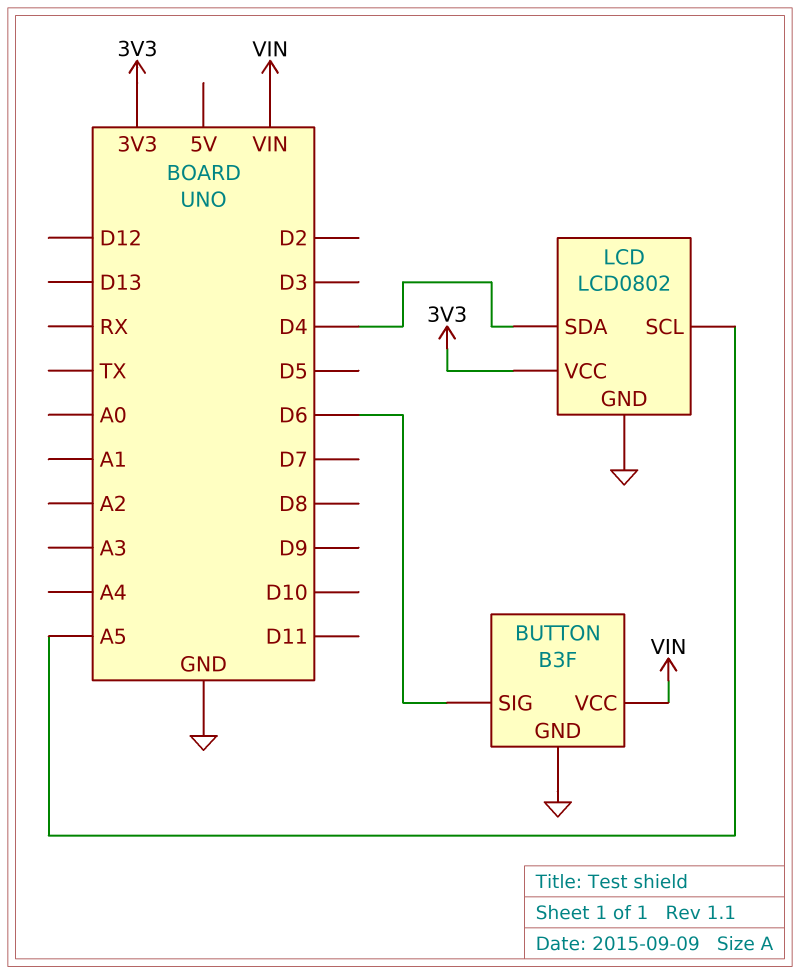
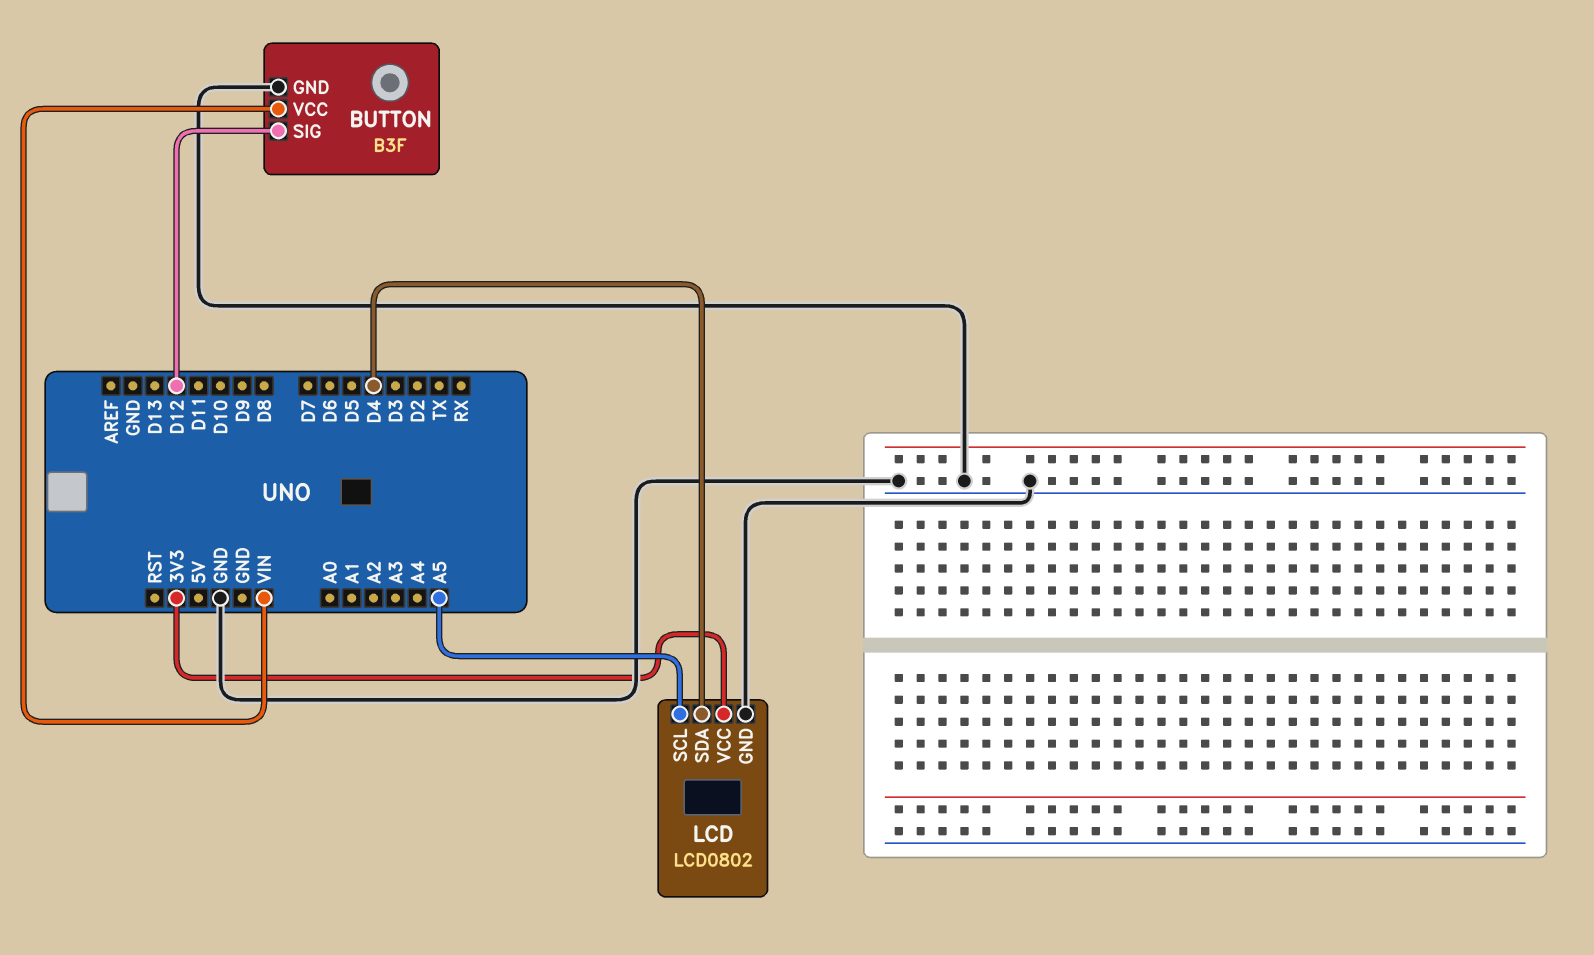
BUTTON pin SIG: D6 -> D12

